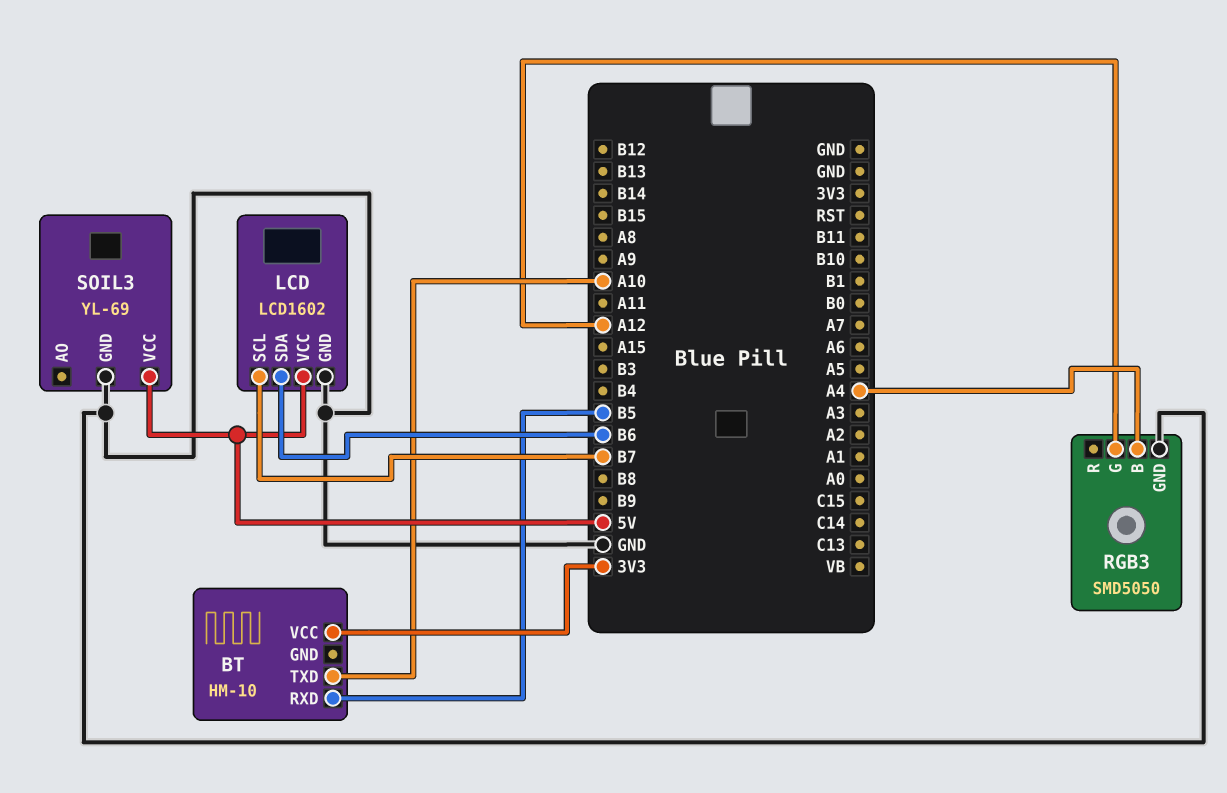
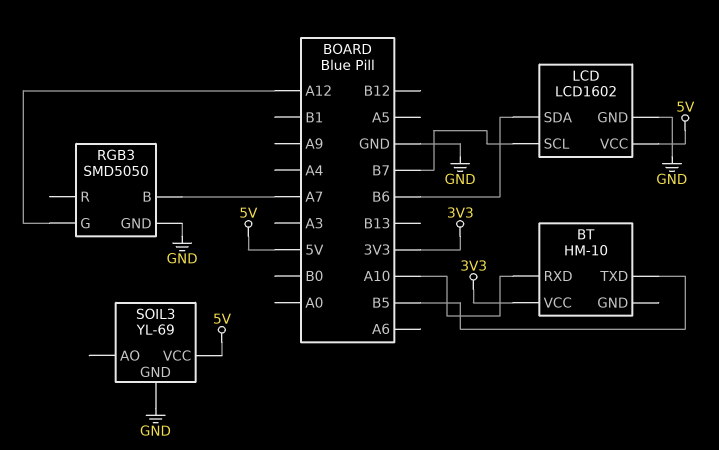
BT pin RXD: B5 -> A10
BT pin TXD: A10 -> B5
RGB3 pin B: A4 -> A7

